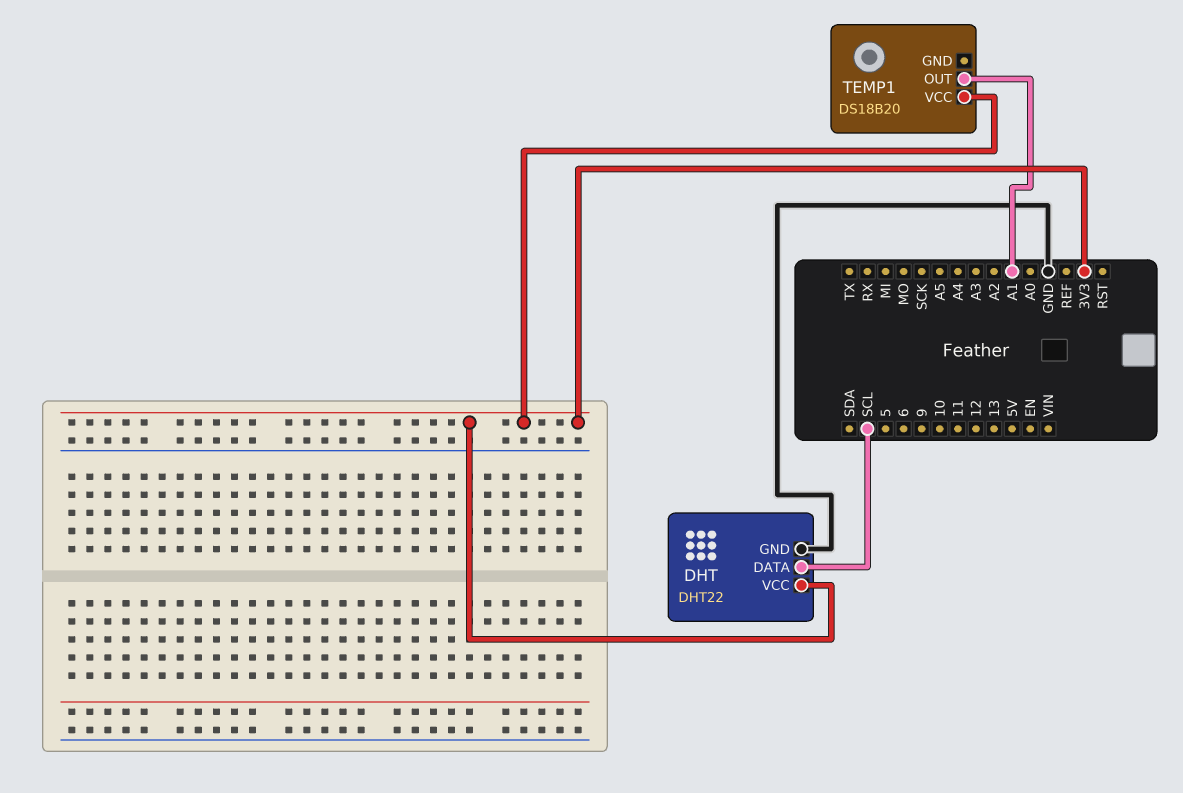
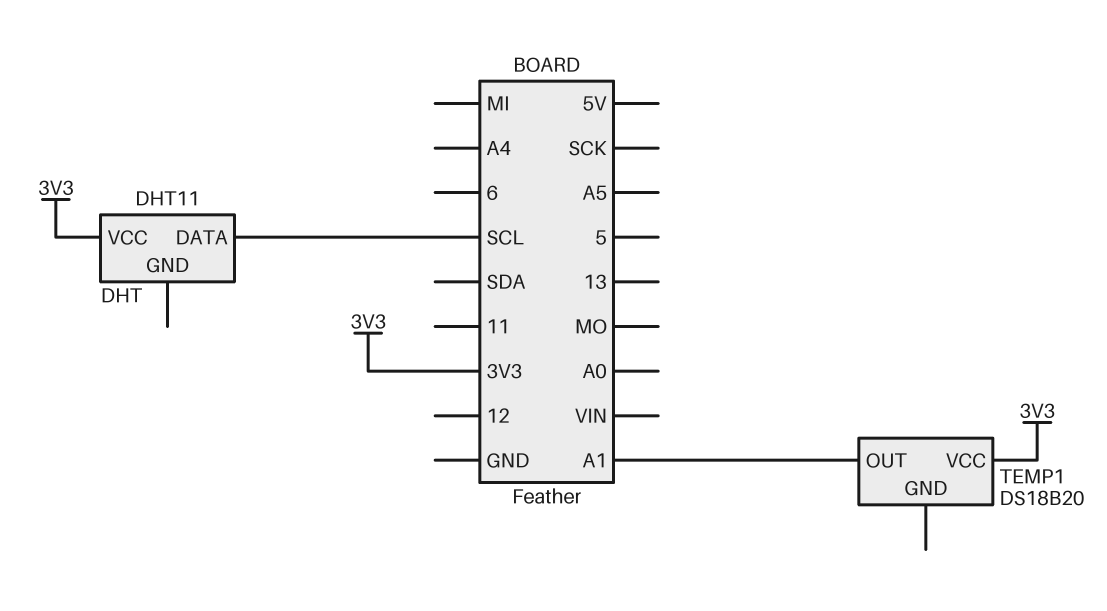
DHT: DHT22 -> DHT11
DHT pin GND: GND -> none

